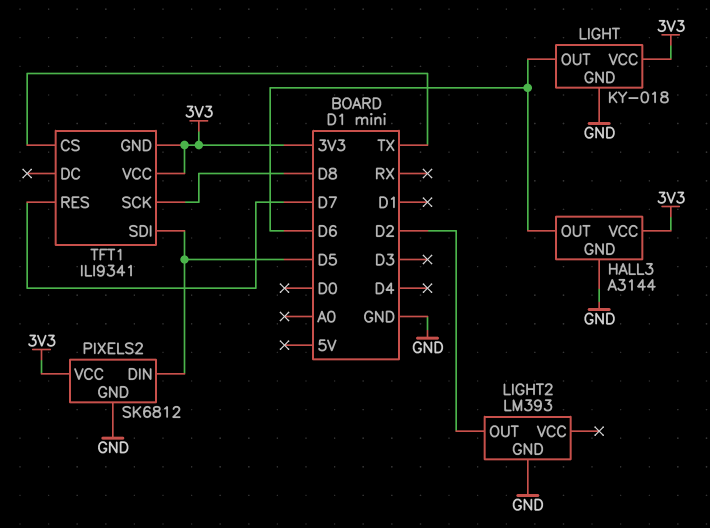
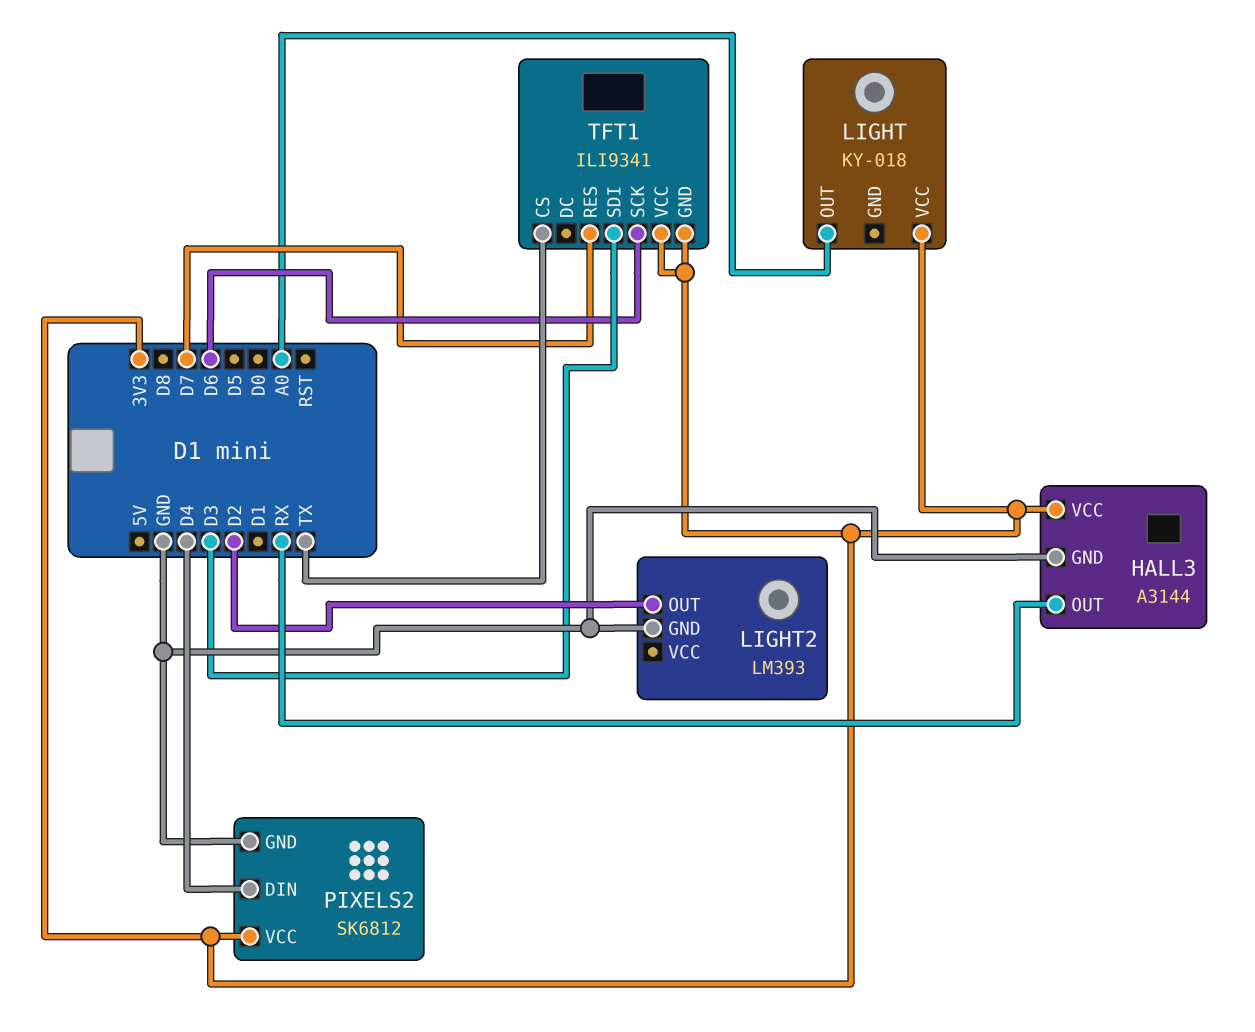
HALL3 pin OUT: D6 -> RX
LIGHT pin GND: GND -> none
LIGHT pin OUT: D6 -> A0
PIXELS2 pin DIN: D5 -> D4
TFT1 pin SCK: D8 -> D6
TFT1 pin SDI: D5 -> D3

